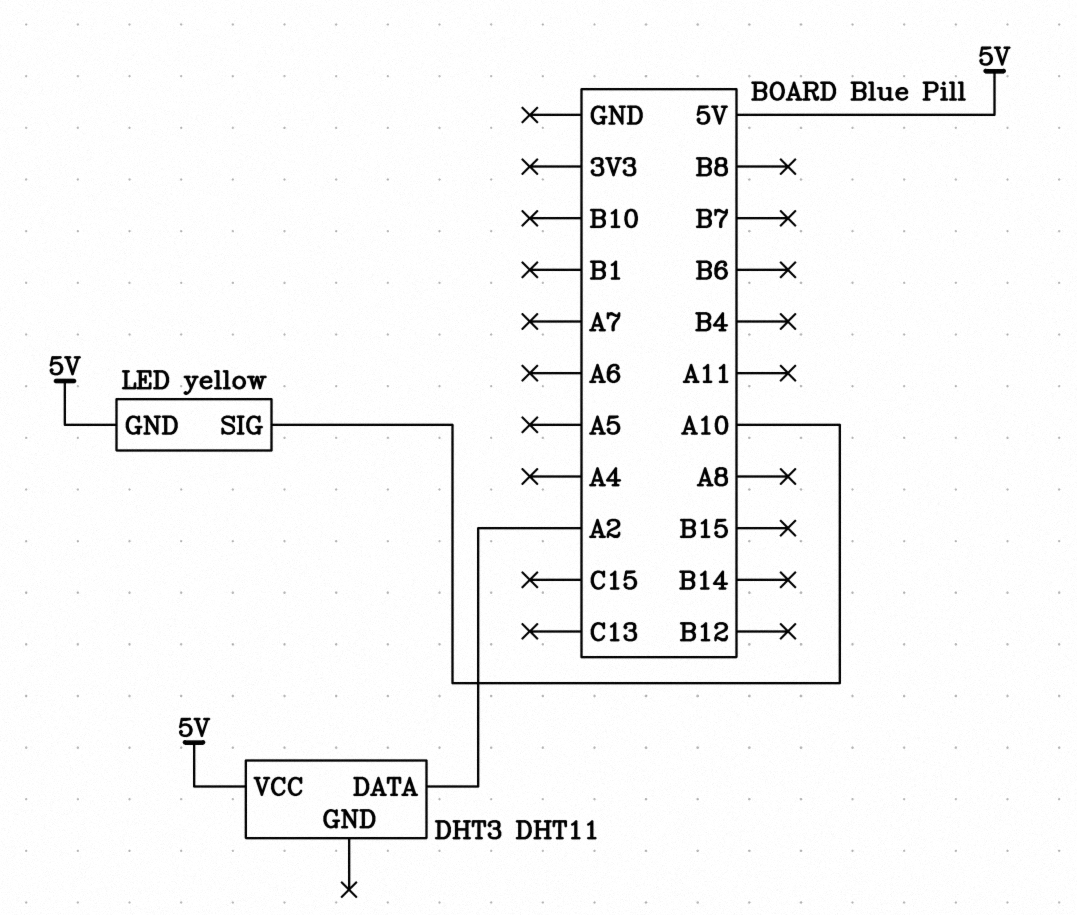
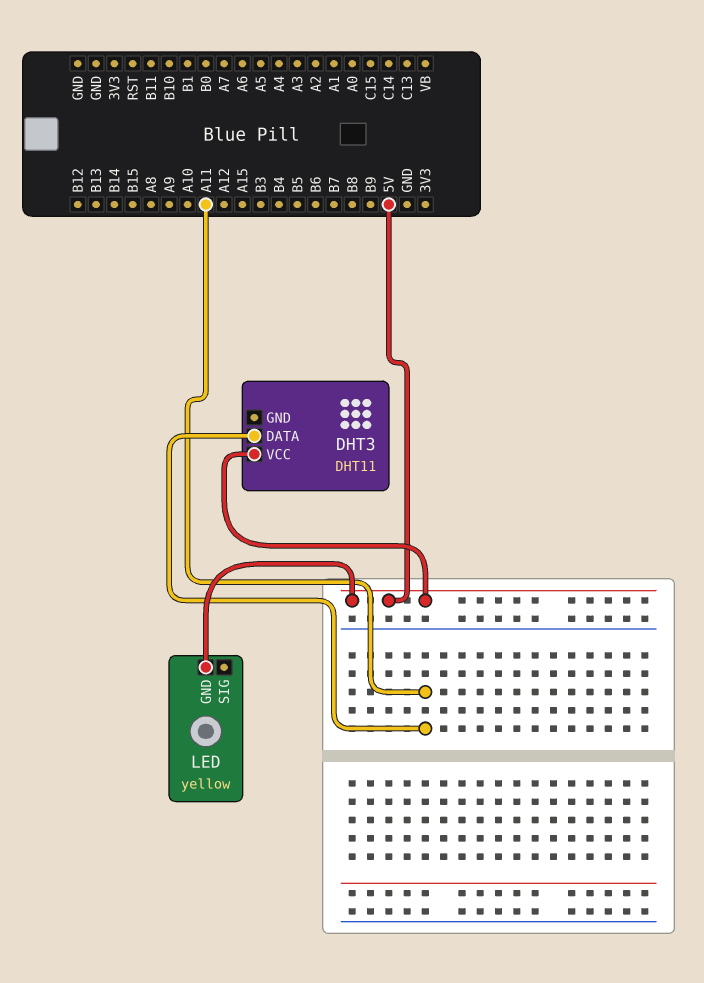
DHT3 pin DATA: A2 -> A11
LED pin SIG: A10 -> none

